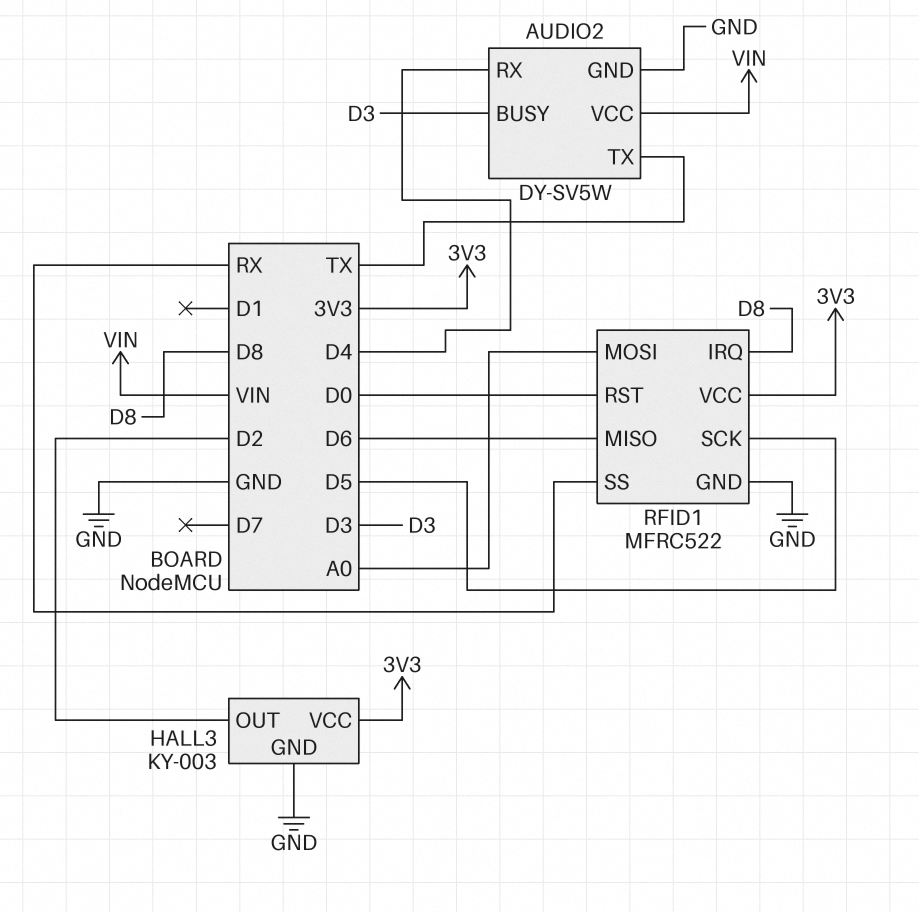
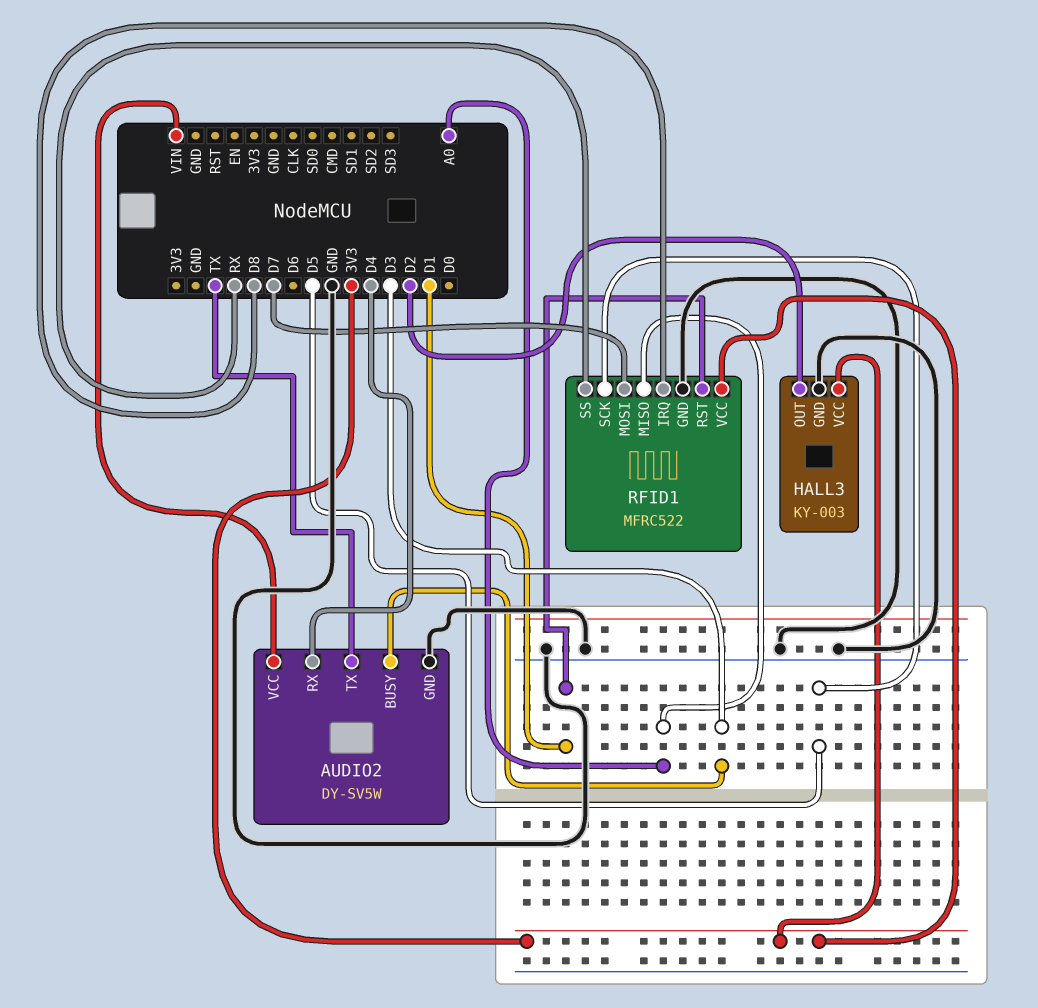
RFID1 pin MISO: D6 -> A0
RFID1 pin MOSI: A0 -> D7
RFID1 pin RST: D0 -> D1

